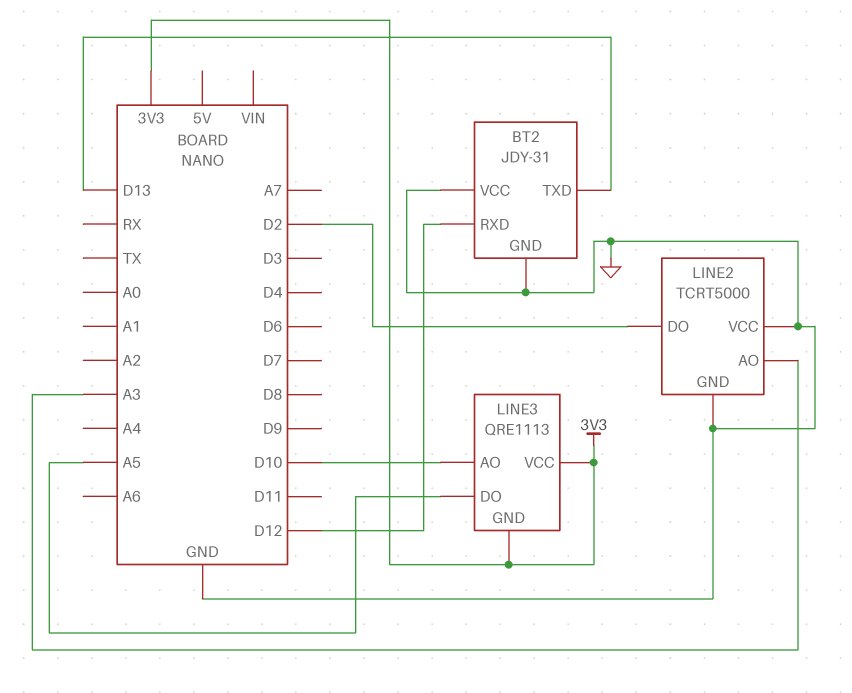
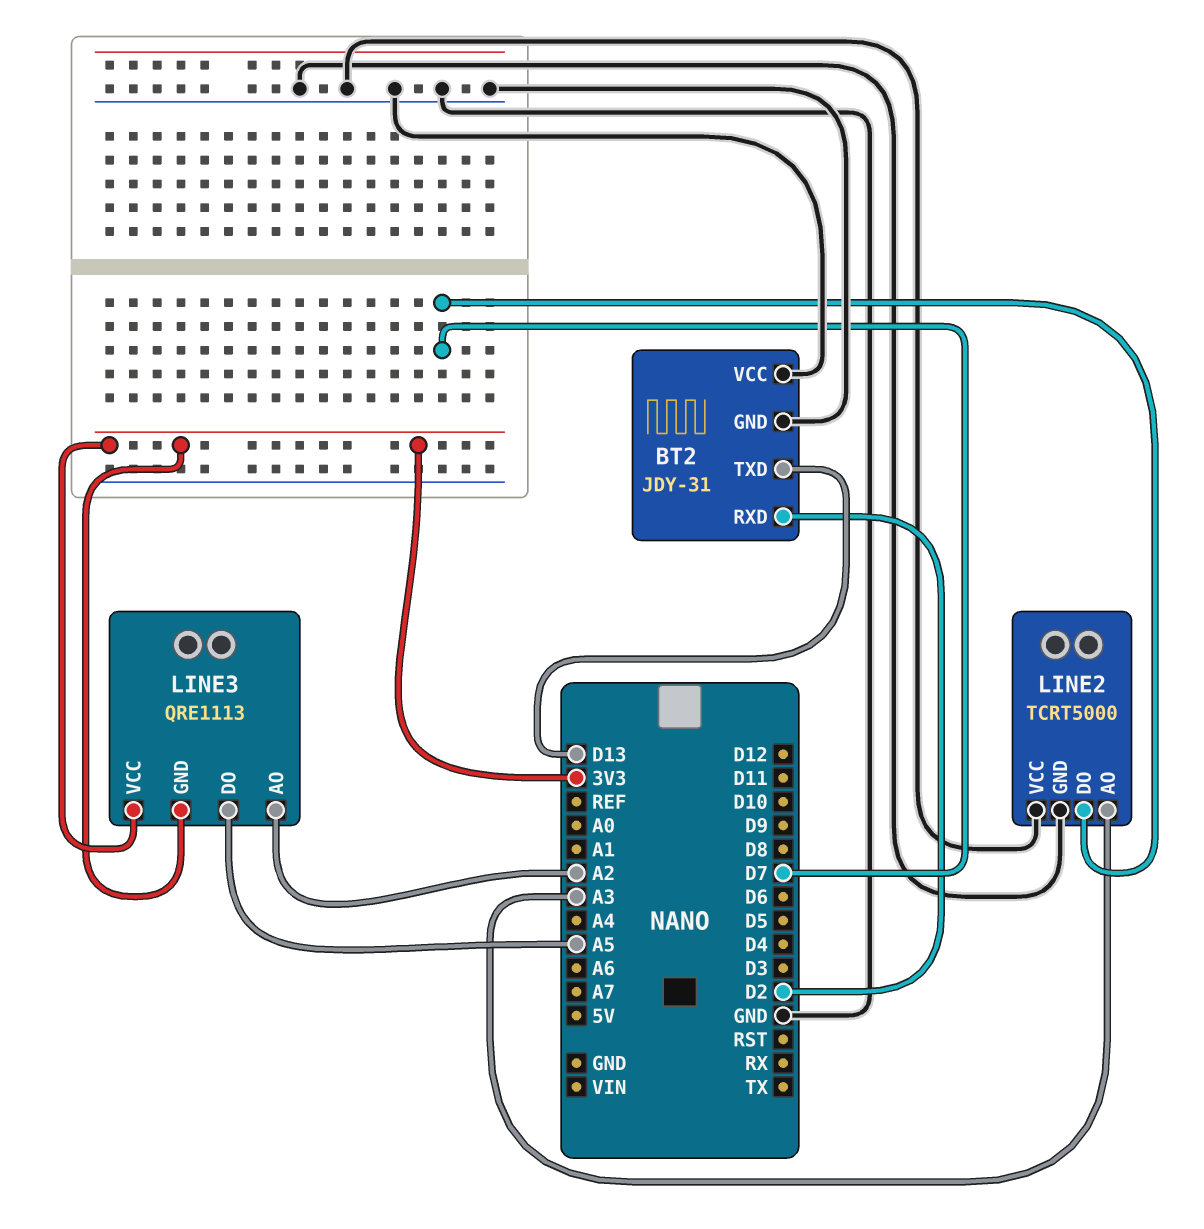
BT2 pin RXD: D12 -> D2
LINE2 pin DO: D2 -> D7
LINE3 pin AO: D10 -> A2

